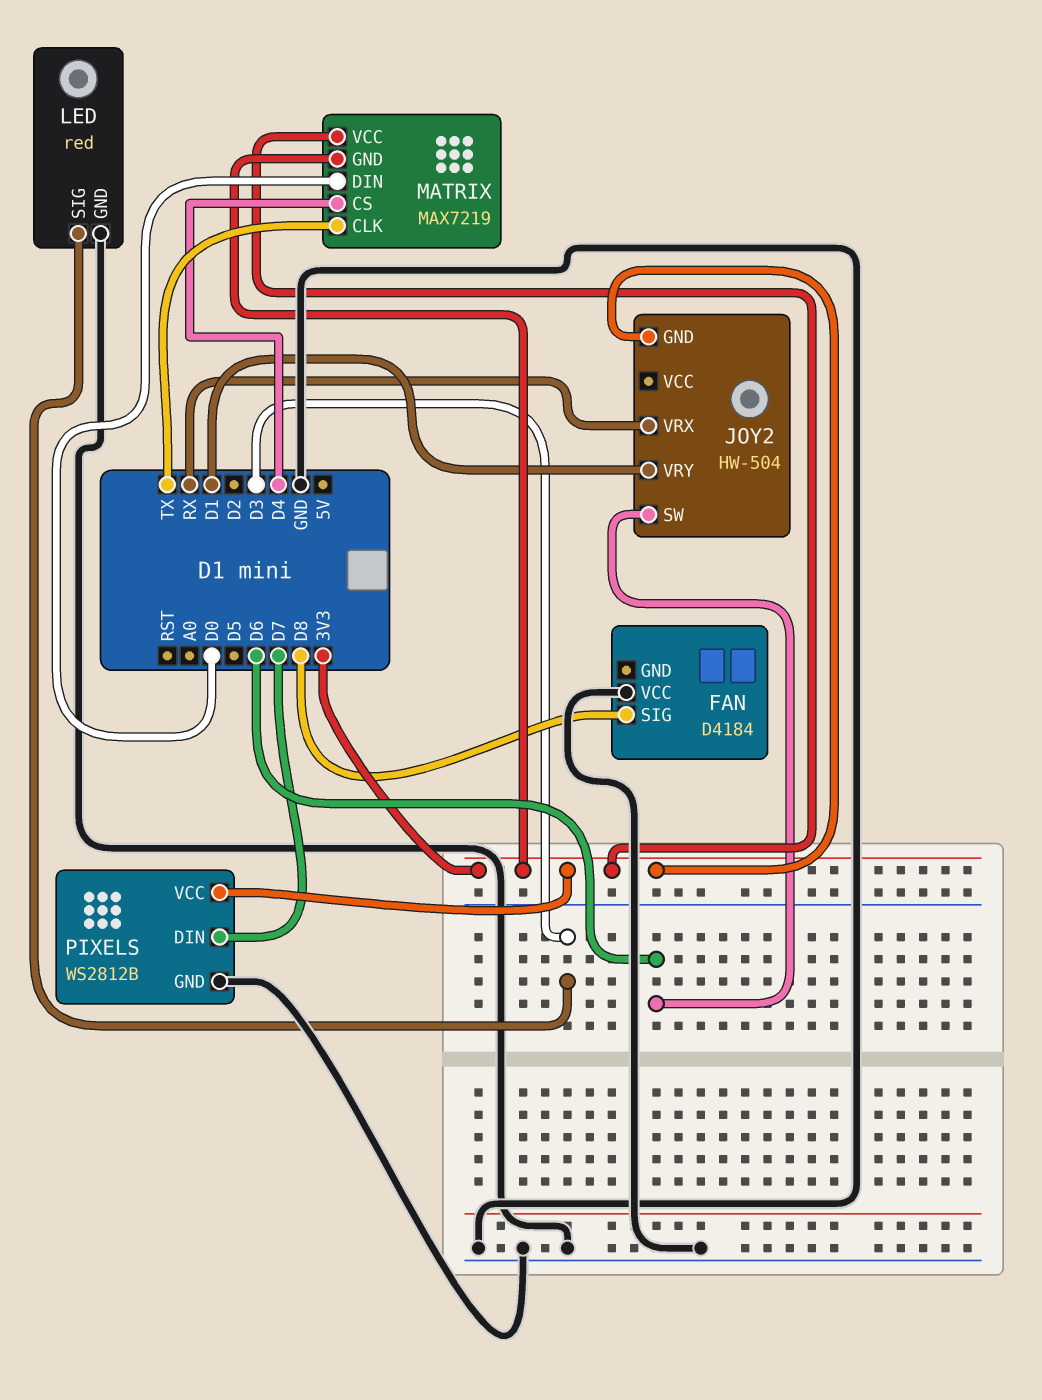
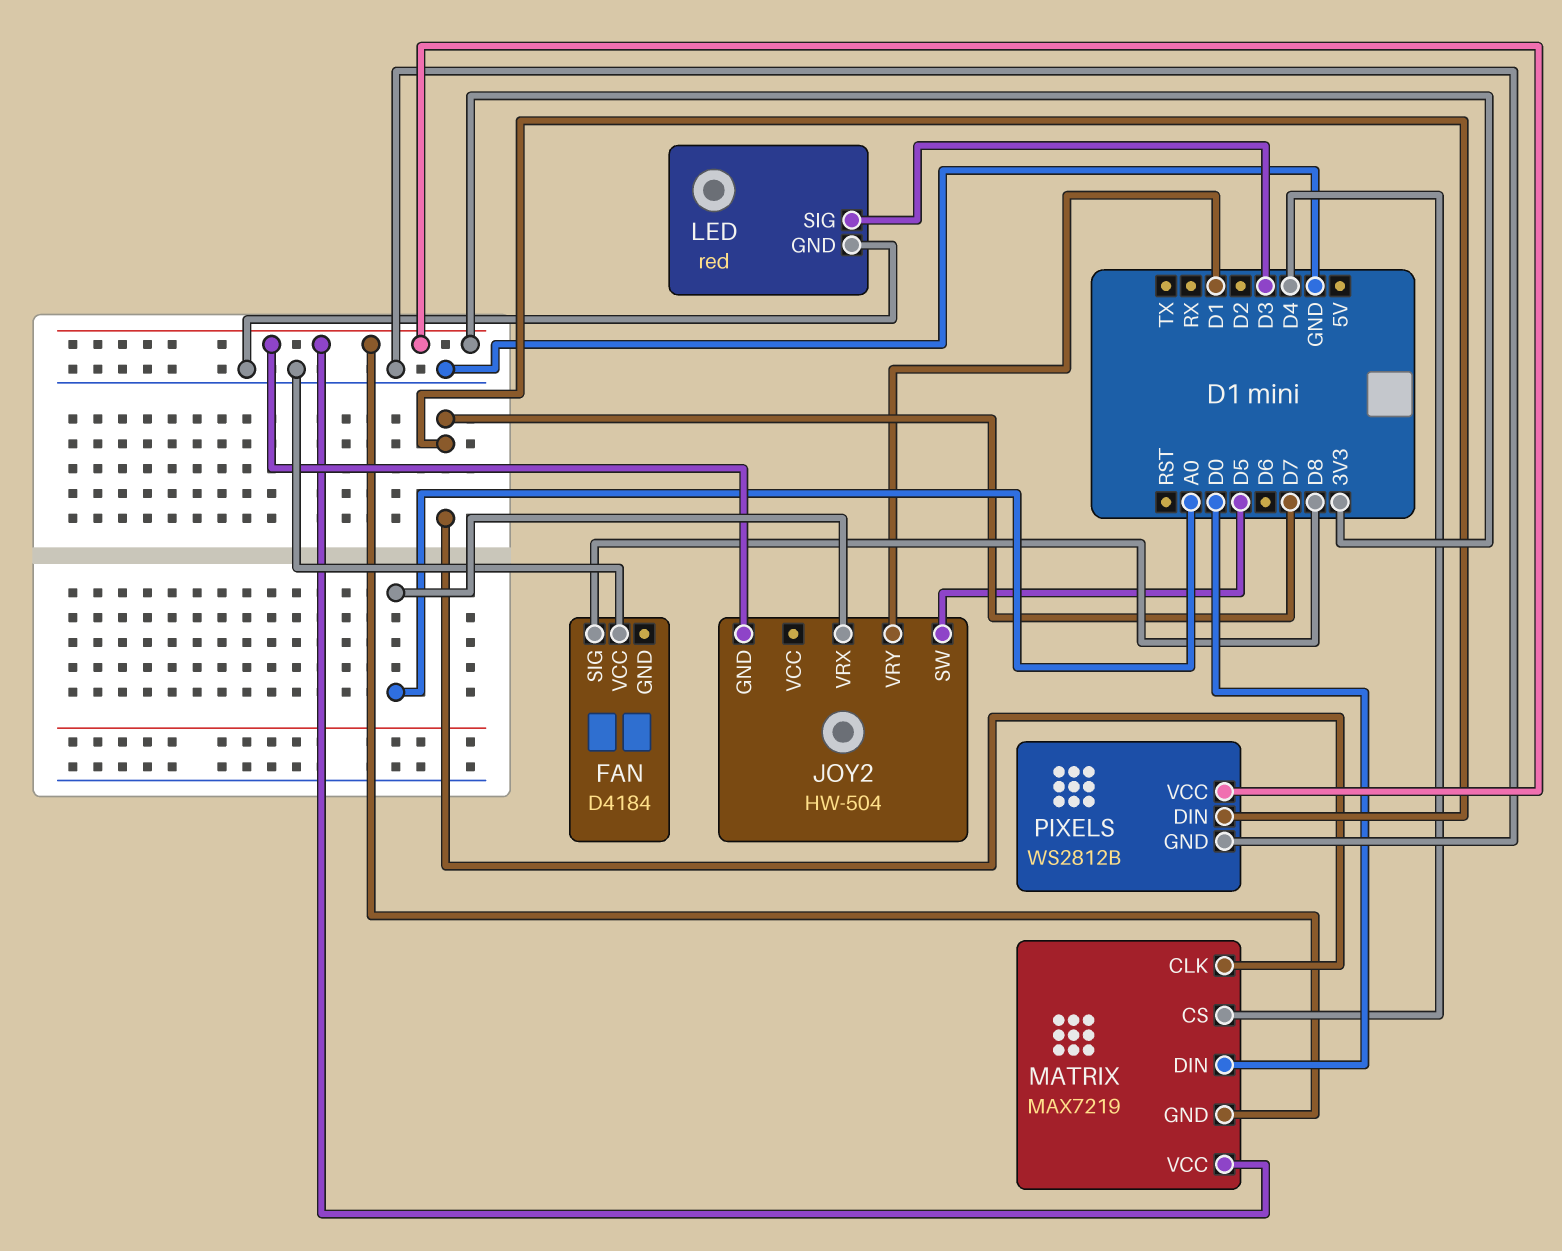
JOY2 pin SW: D6 -> D5
JOY2 pin VRX: RX -> A0
MATRIX pin CLK: TX -> D7

